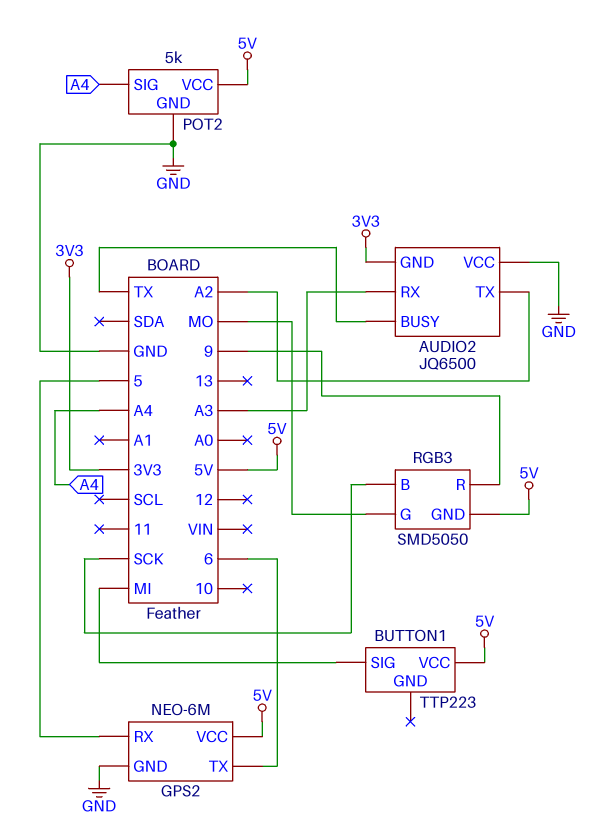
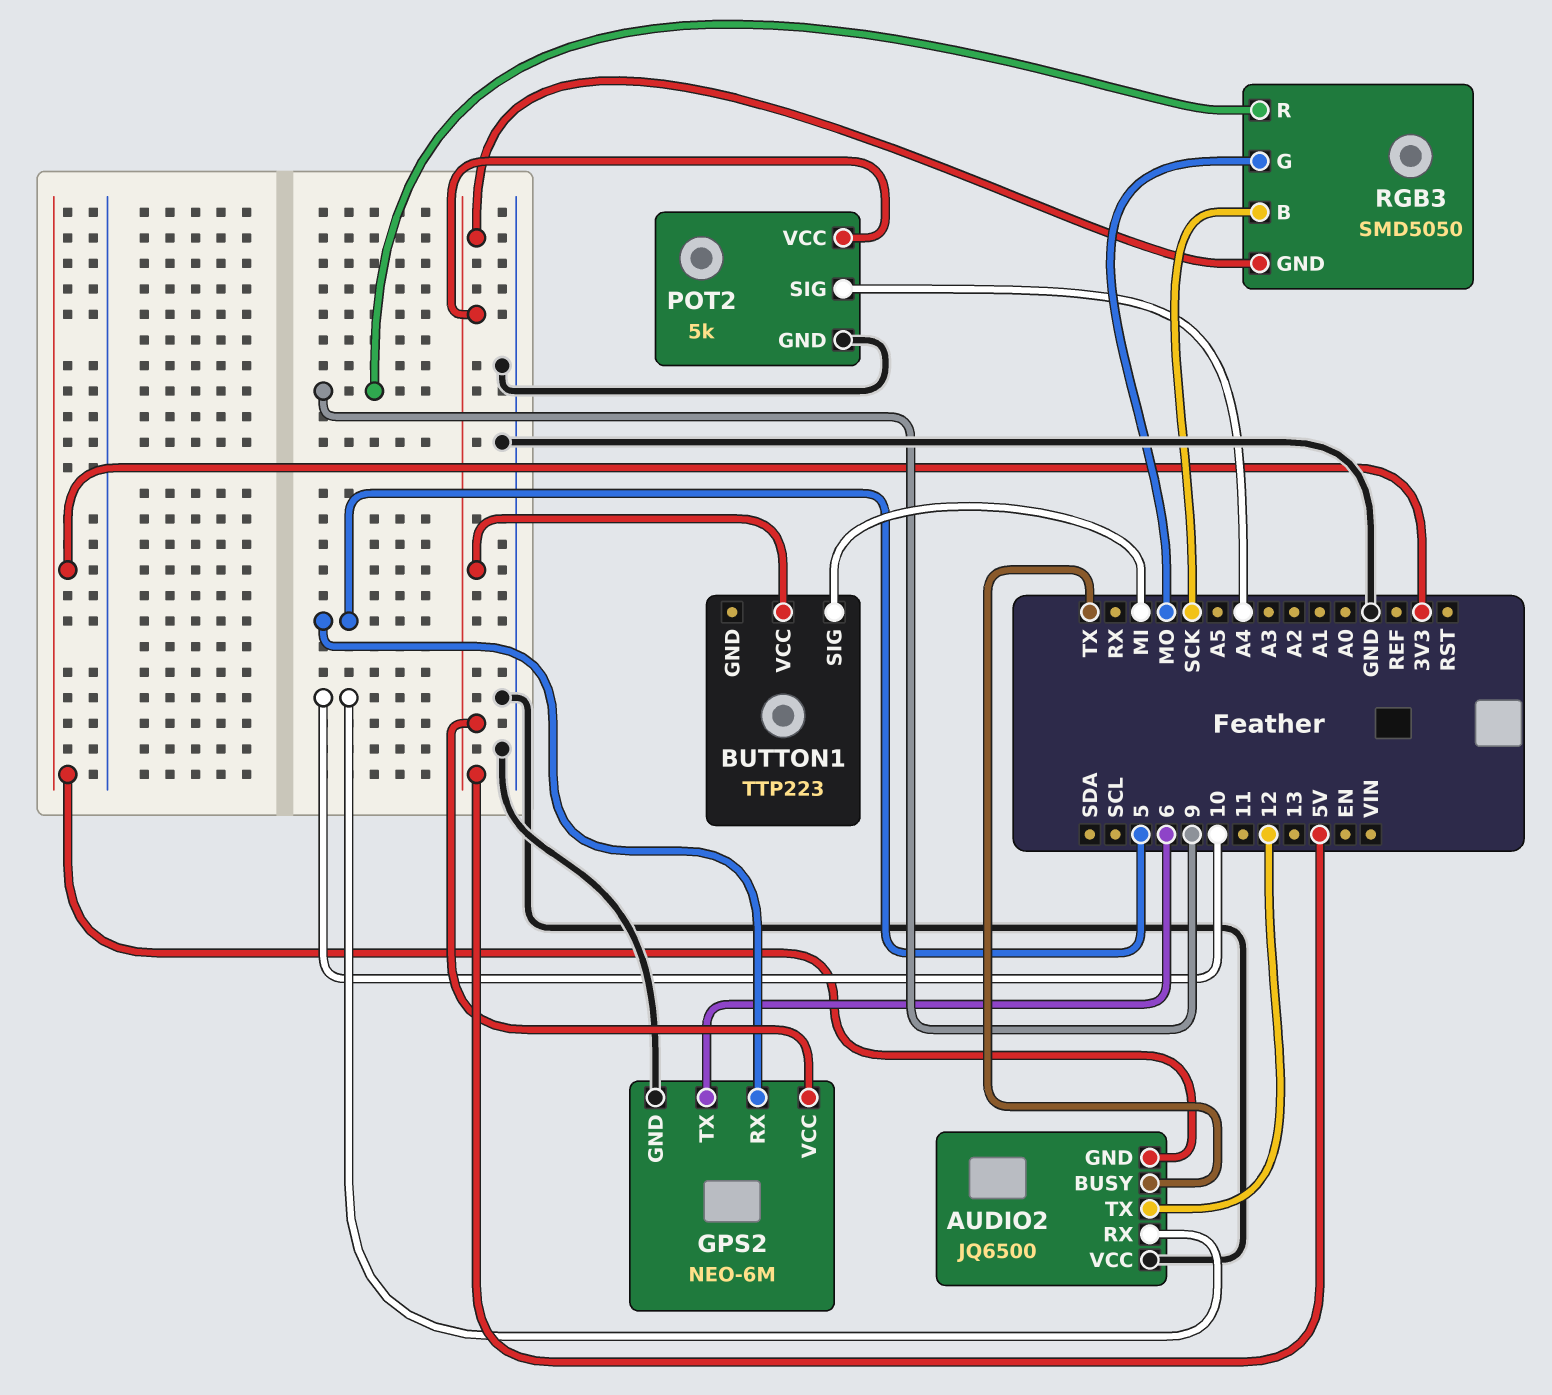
AUDIO2 pin RX: A3 -> 10
AUDIO2 pin TX: A2 -> 12

